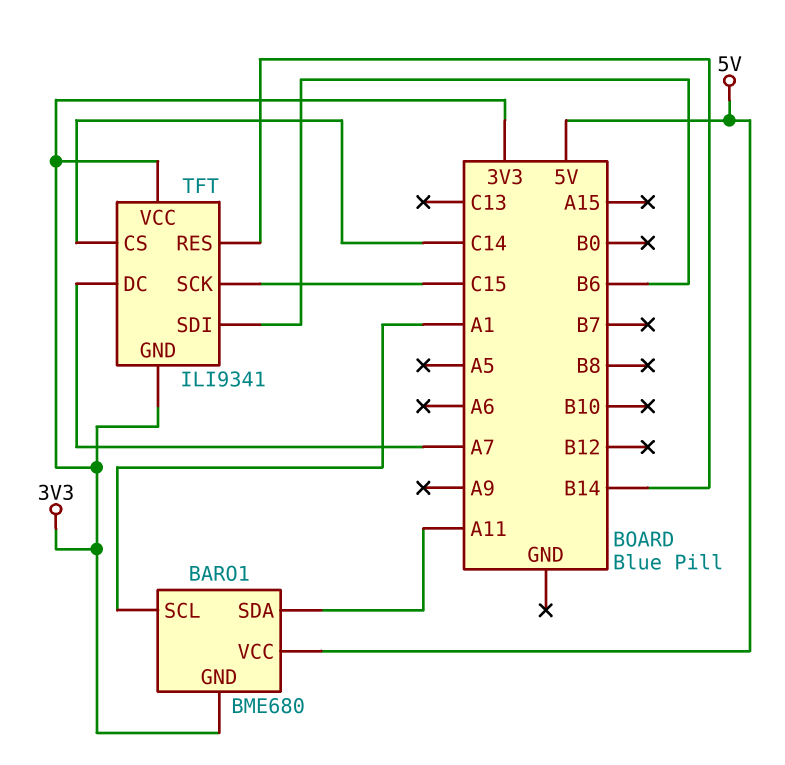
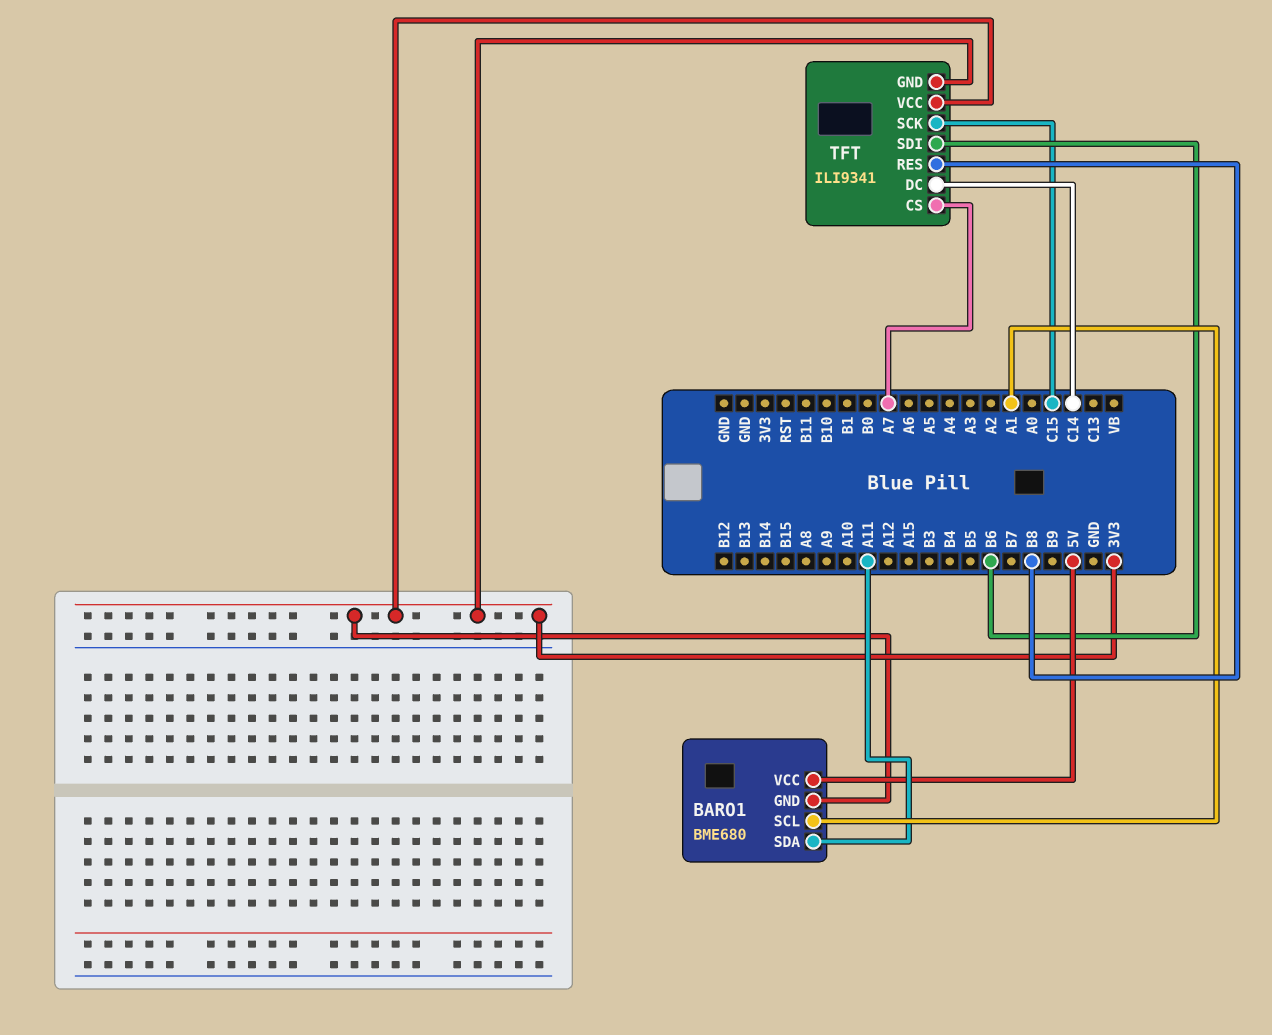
TFT pin CS: C14 -> A7
TFT pin DC: A7 -> C14
TFT pin RES: B14 -> B8

